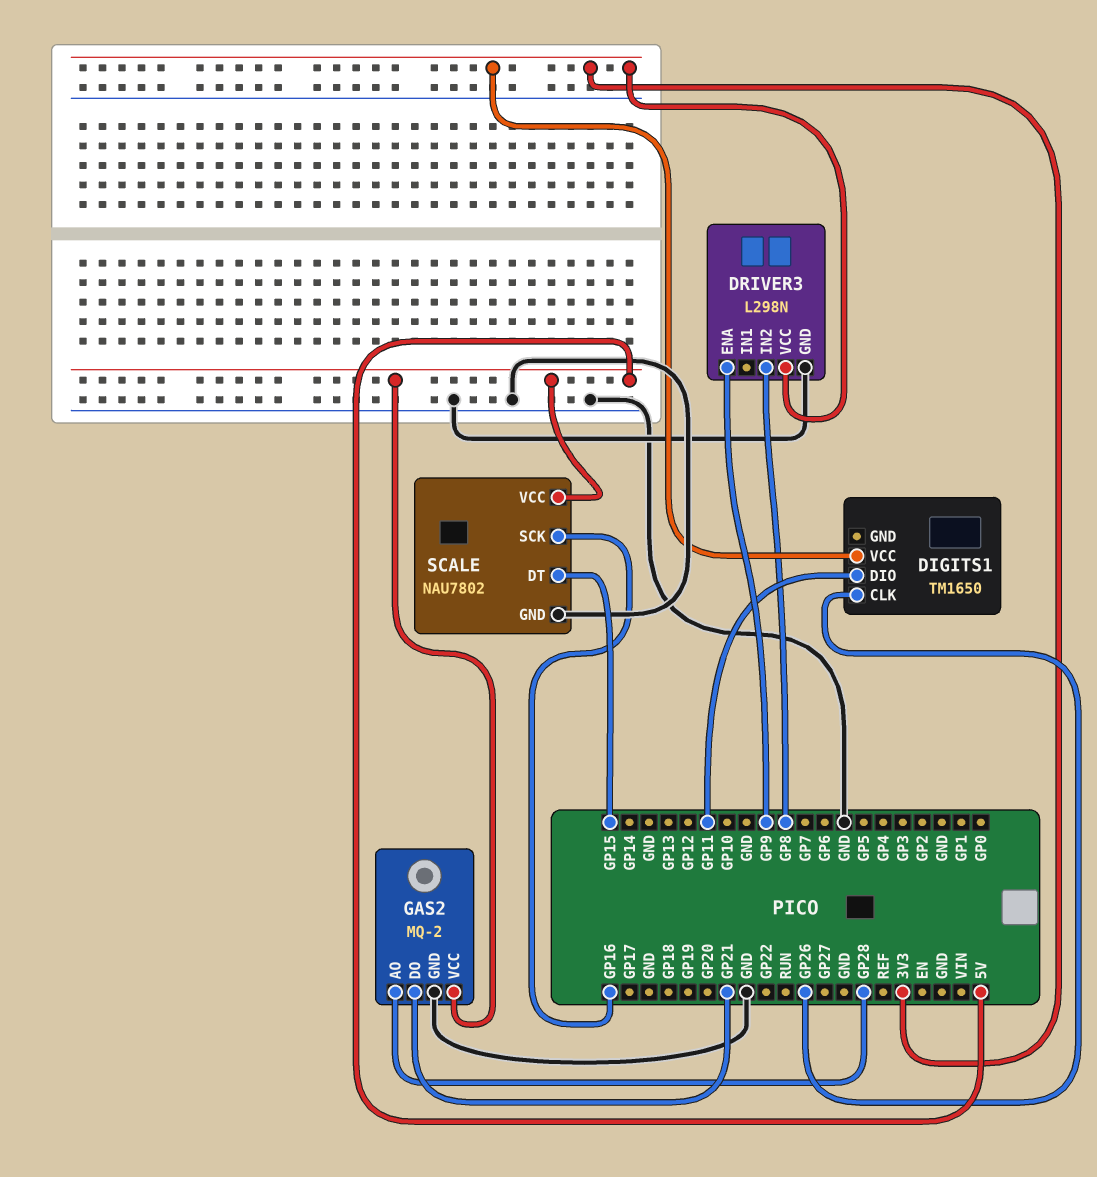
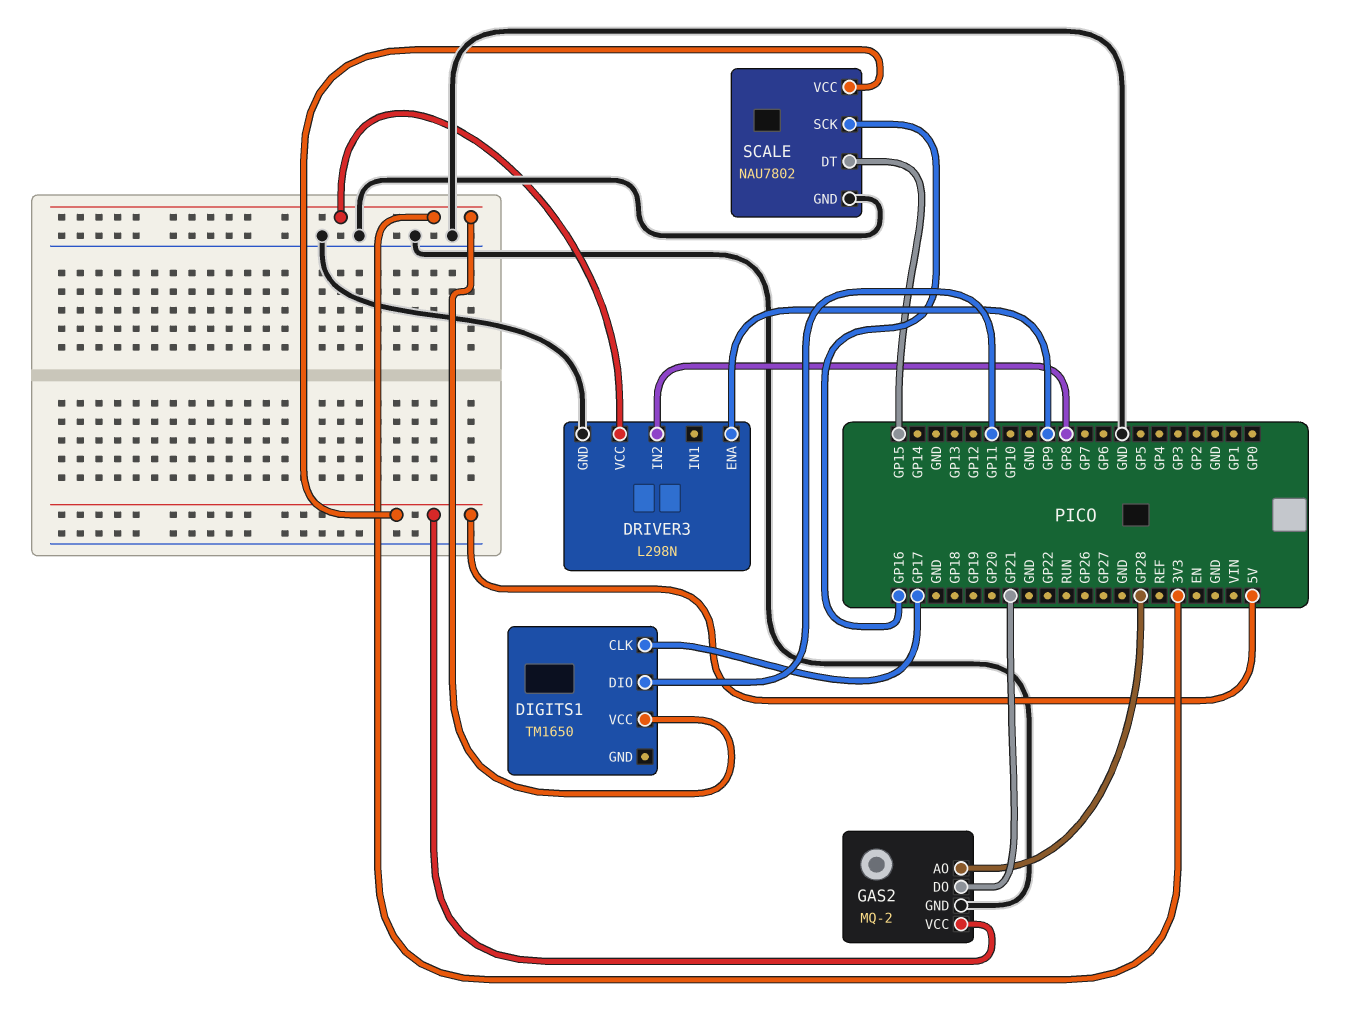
DIGITS1 pin CLK: GP26 -> GP17

